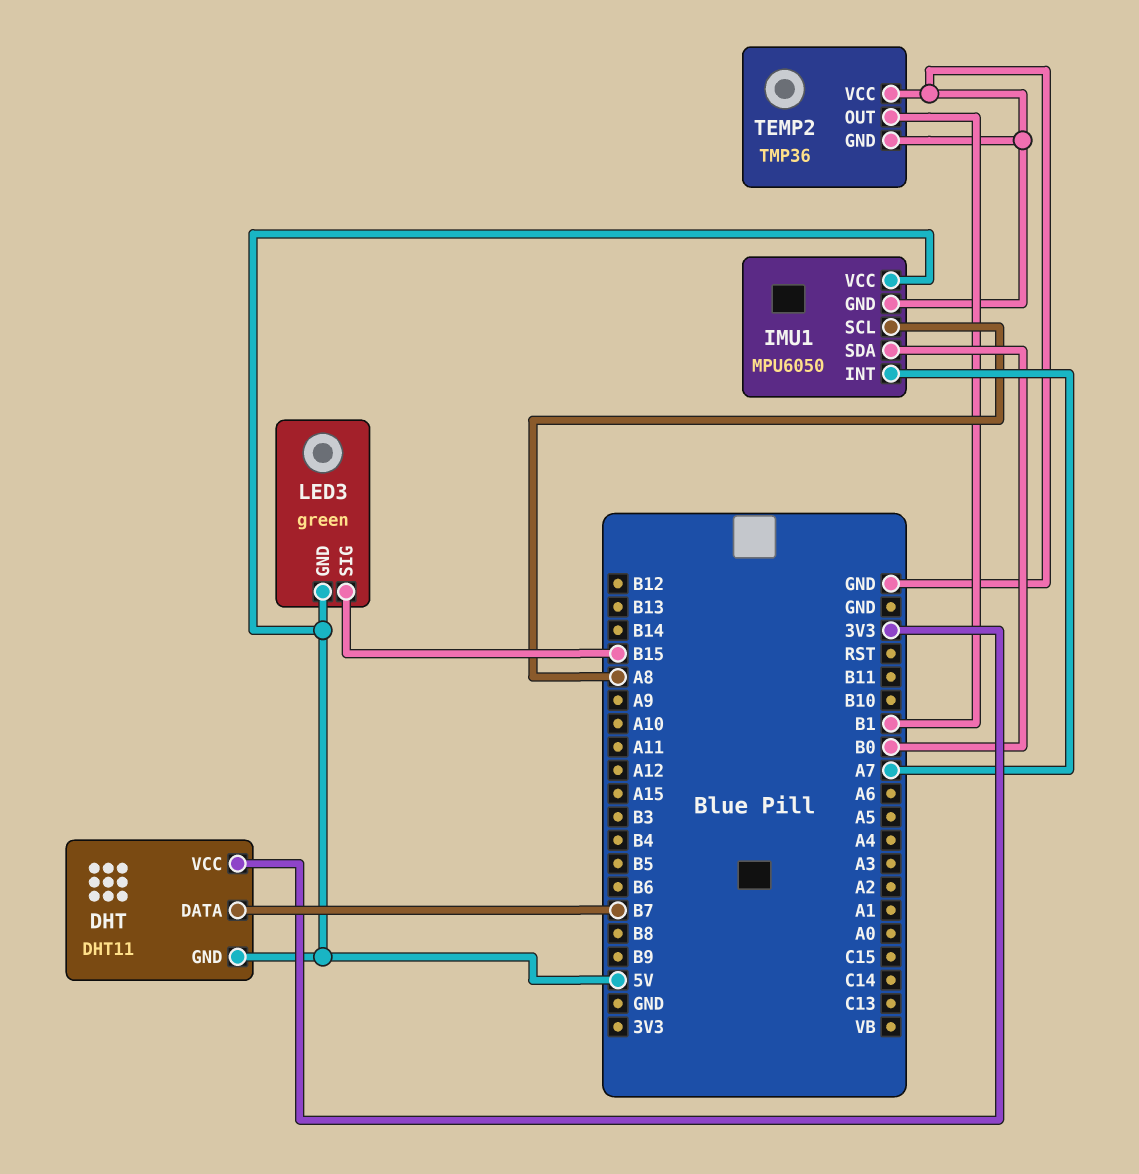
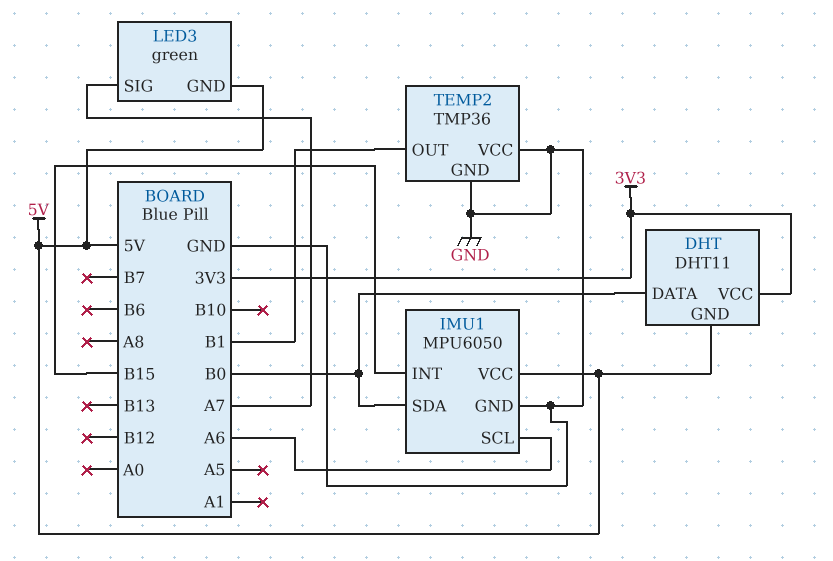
DHT pin DATA: B7 -> B0
IMU1 pin INT: A7 -> B15
IMU1 pin SCL: A8 -> A6
LED3 pin SIG: B15 -> A7

